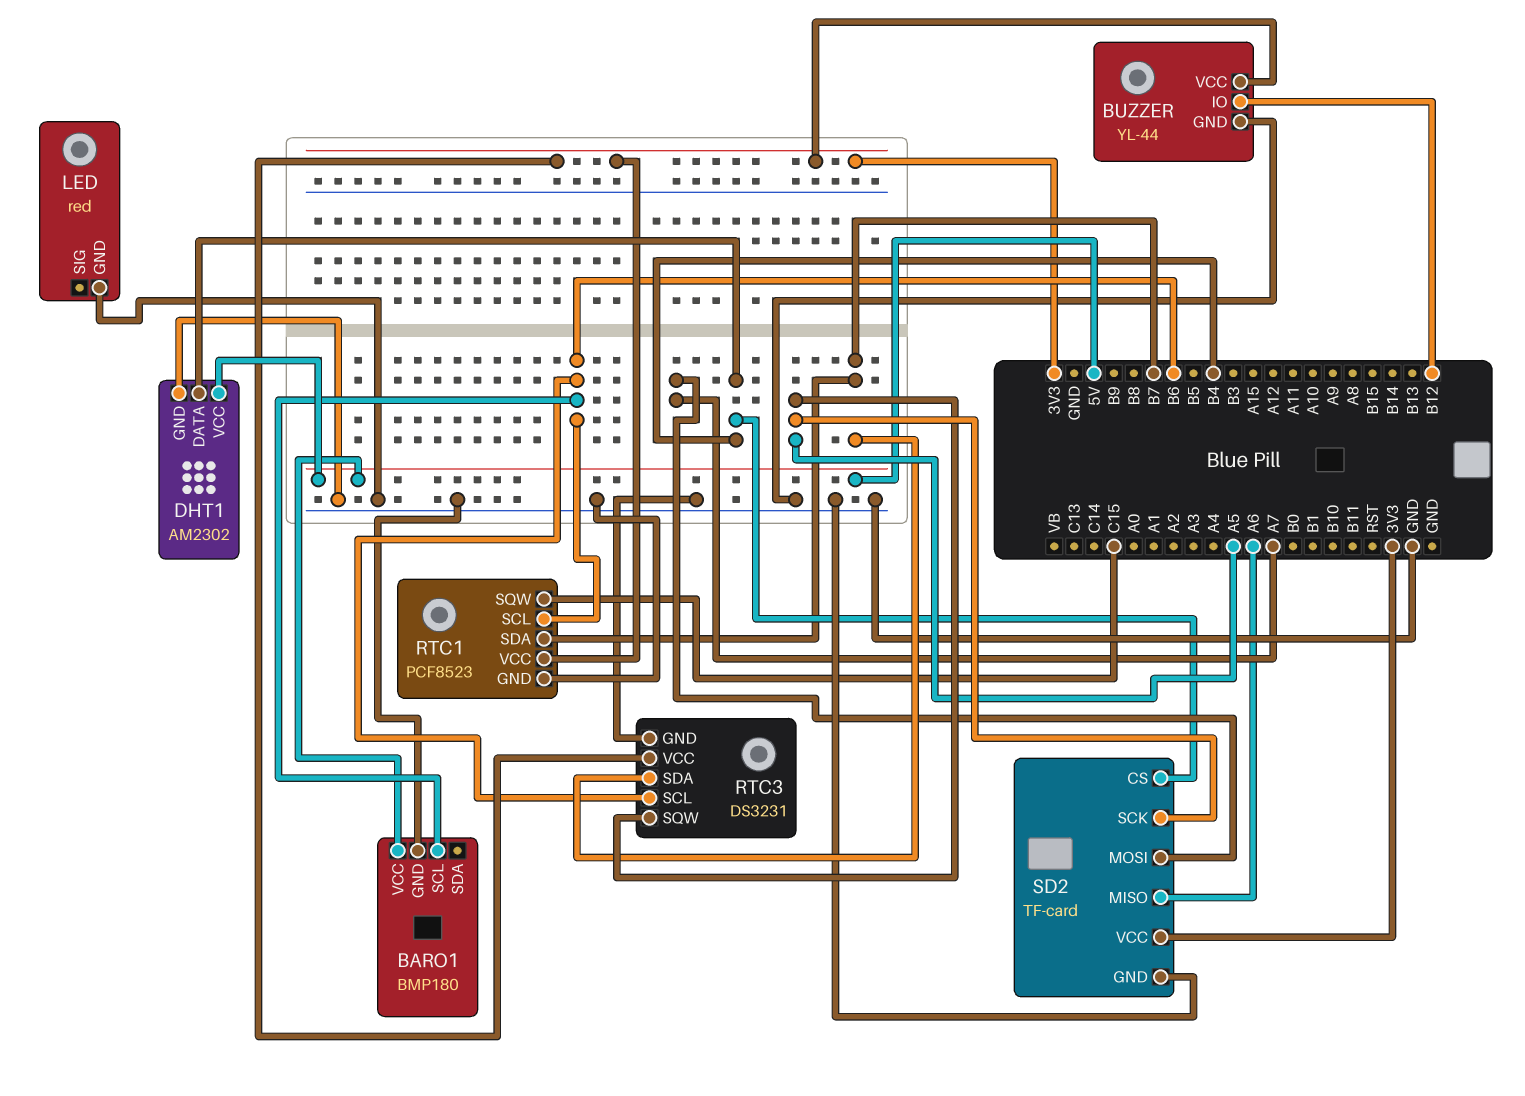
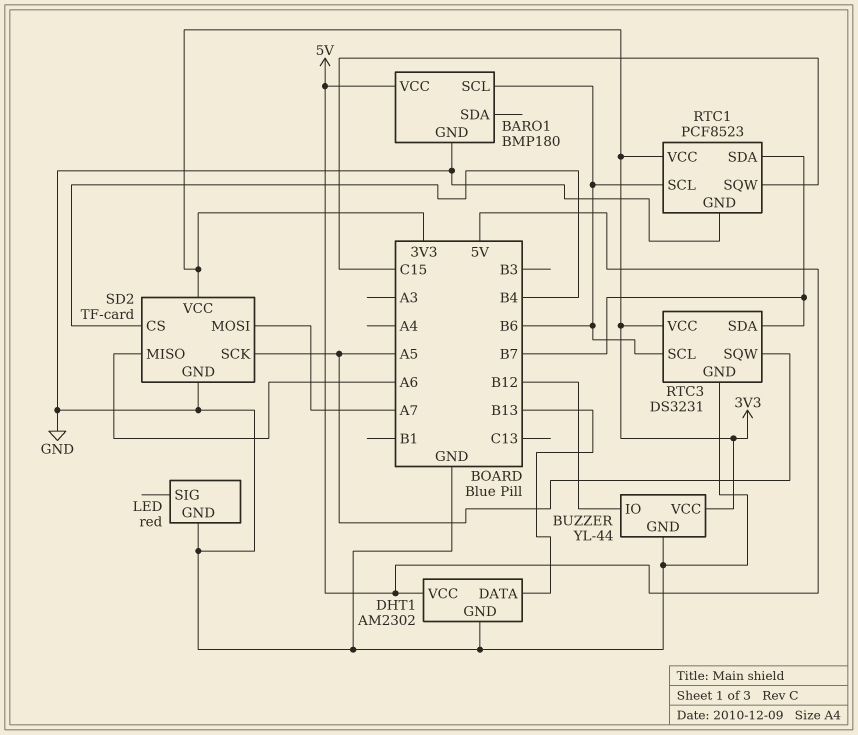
DHT1 pin DATA: B4 -> B13

